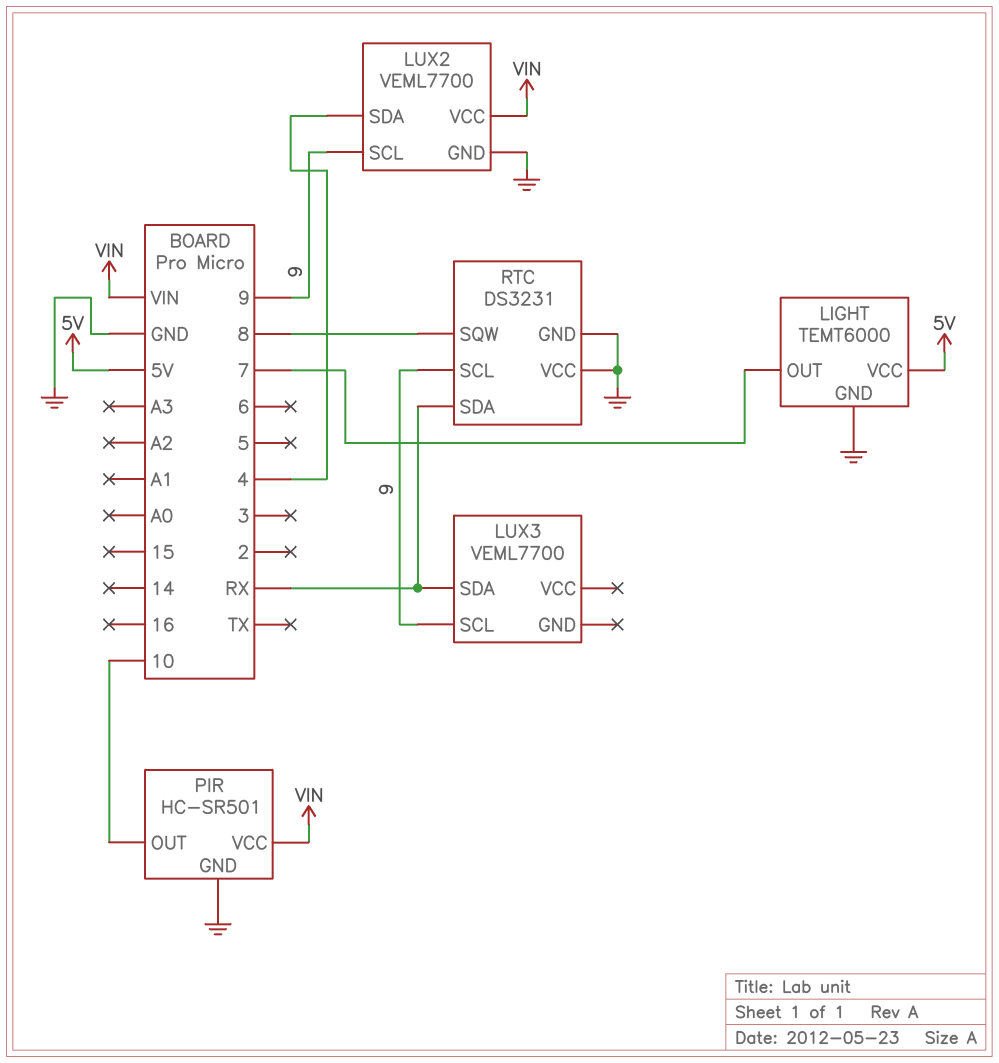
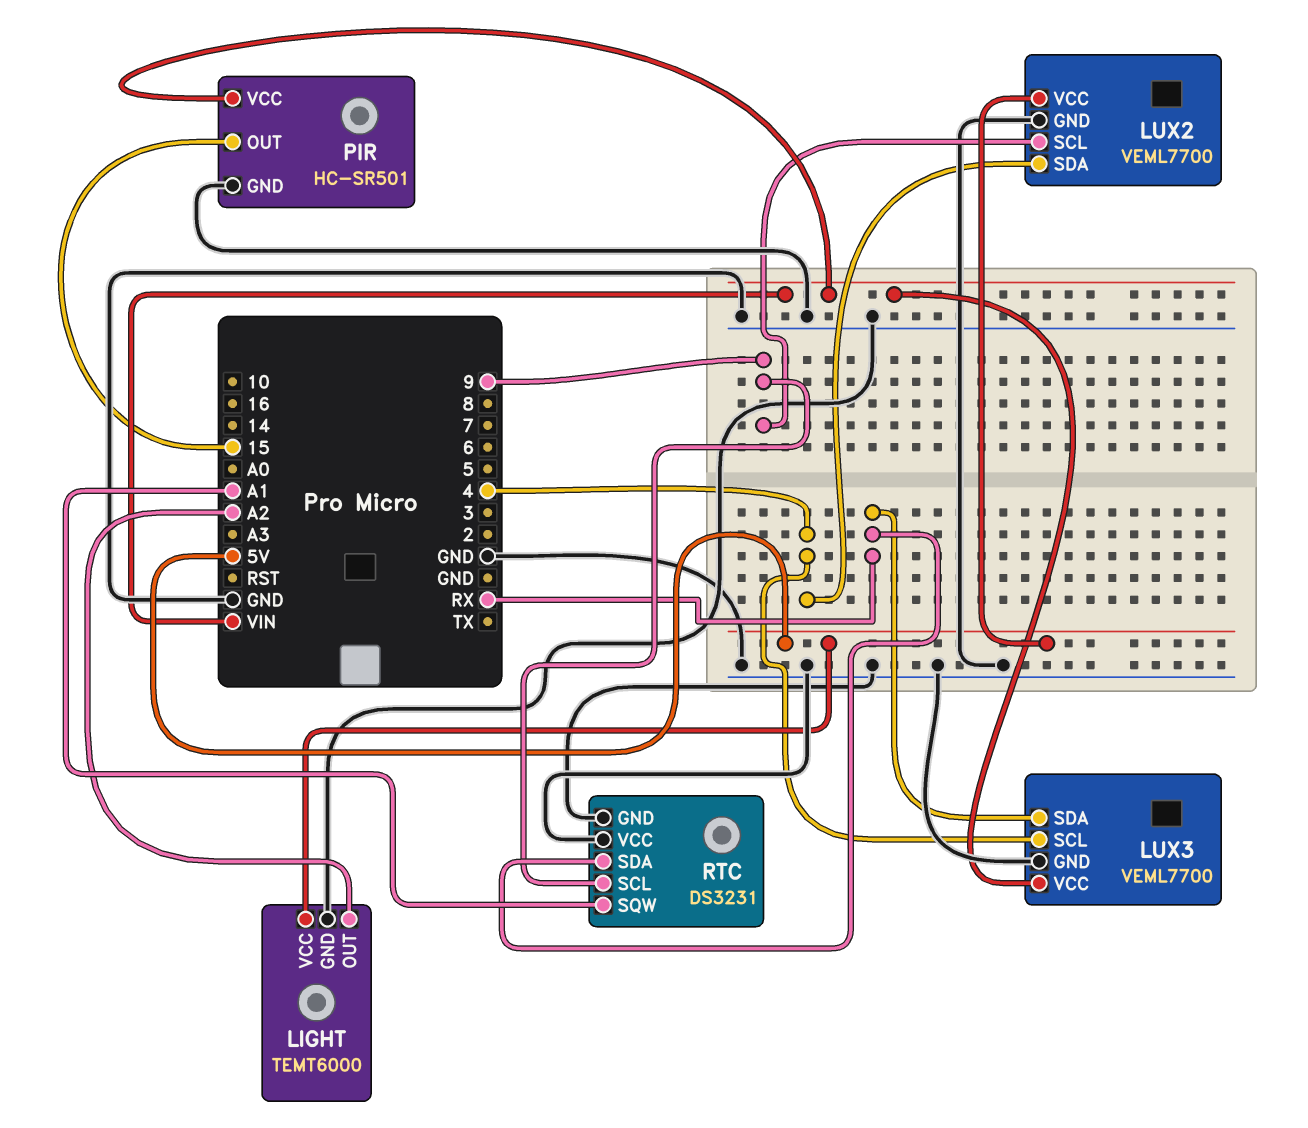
LIGHT pin OUT: 7 -> A2
LUX2 pin VCC: VIN -> 5V
LUX3 pin GND: none -> GND
LUX3 pin SCL: 9 -> 4
LUX3 pin VCC: none -> VIN
PIR pin OUT: 10 -> 15
RTC pin SQW: 8 -> A1

